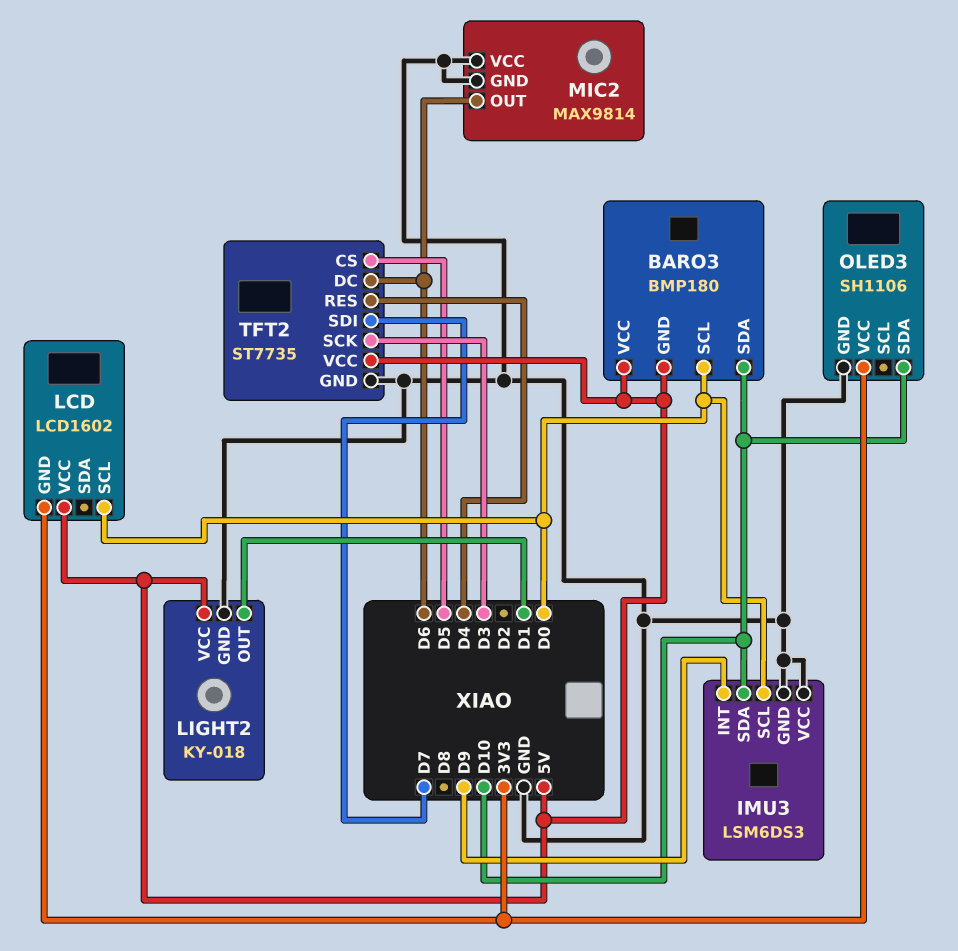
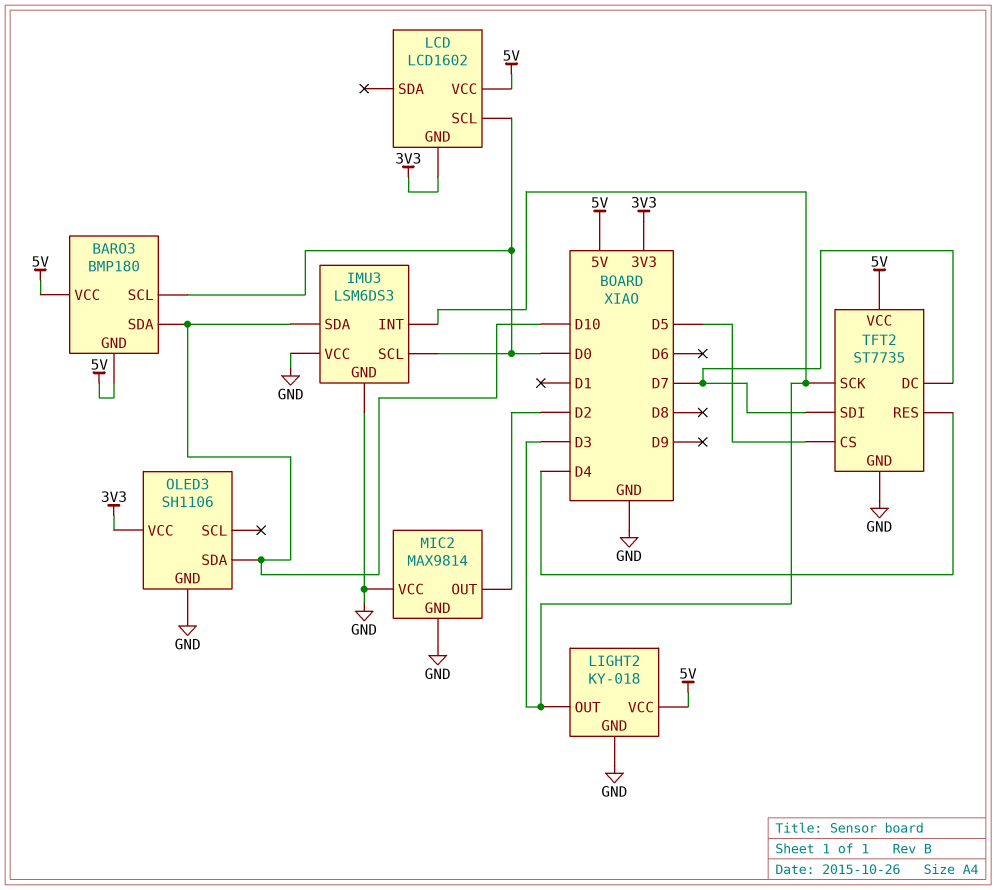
IMU3 pin INT: D9 -> D3
LIGHT2 pin OUT: D1 -> D3
MIC2 pin OUT: D6 -> D2
TFT2 pin DC: D6 -> D7

